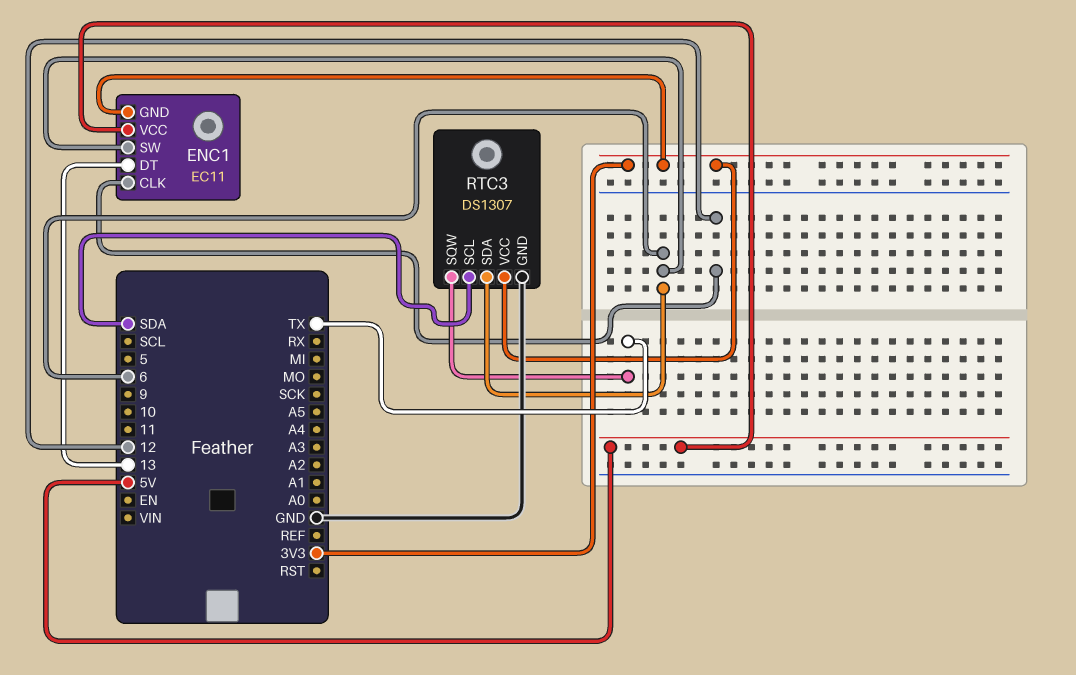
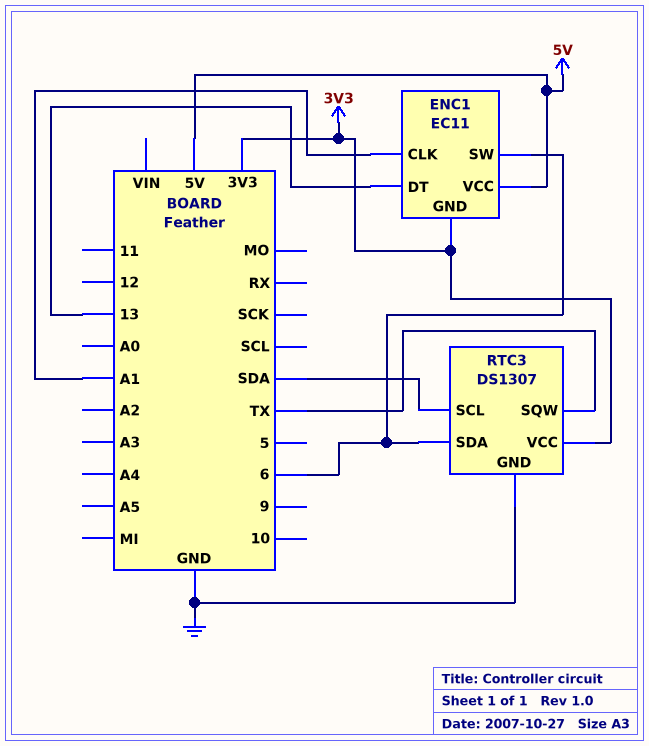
ENC1 pin CLK: 12 -> A1

